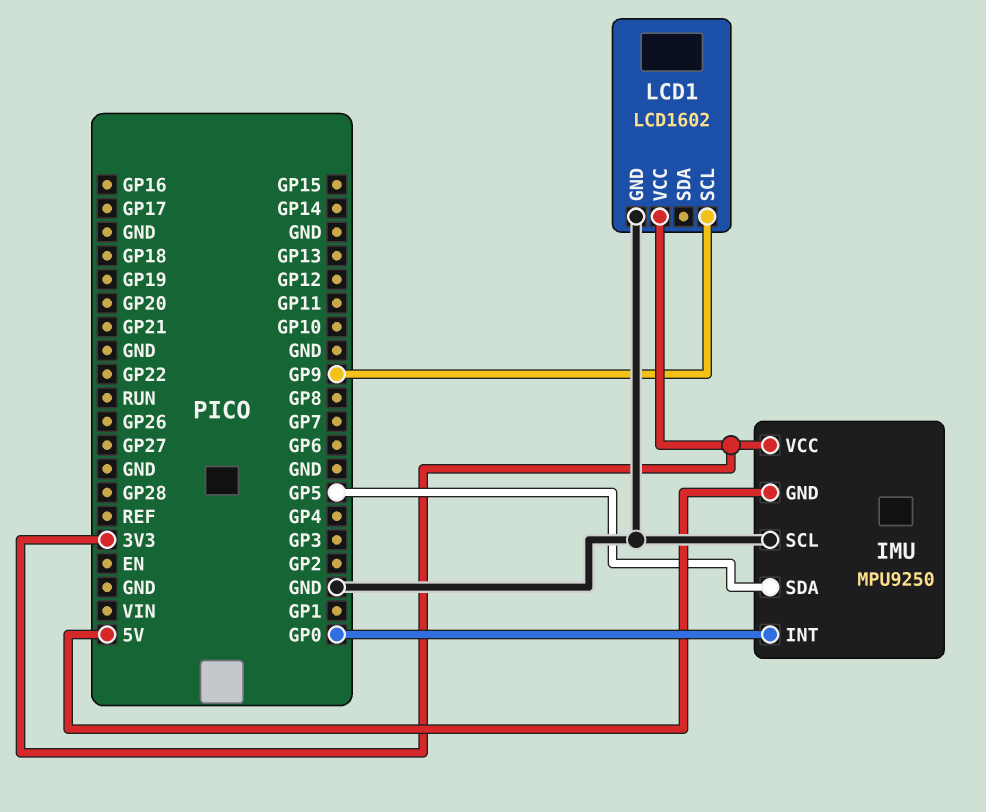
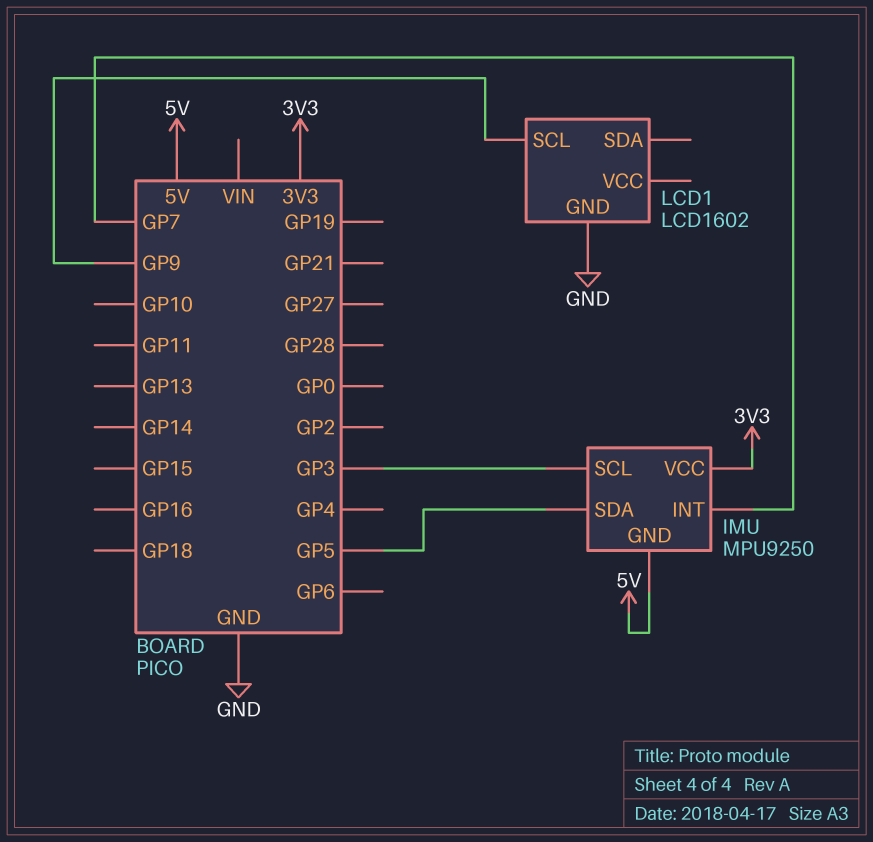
IMU pin INT: GP0 -> GP7
IMU pin SCL: GND -> GP3
LCD1 pin VCC: 3V3 -> none

